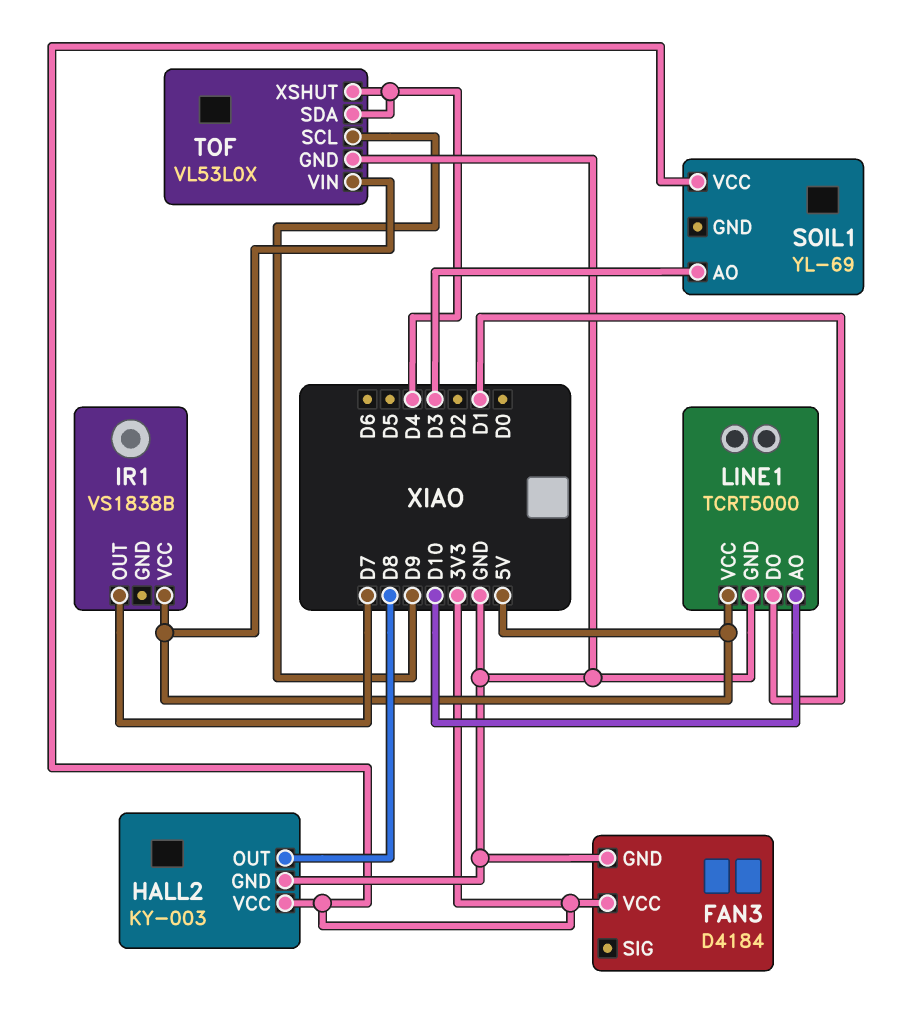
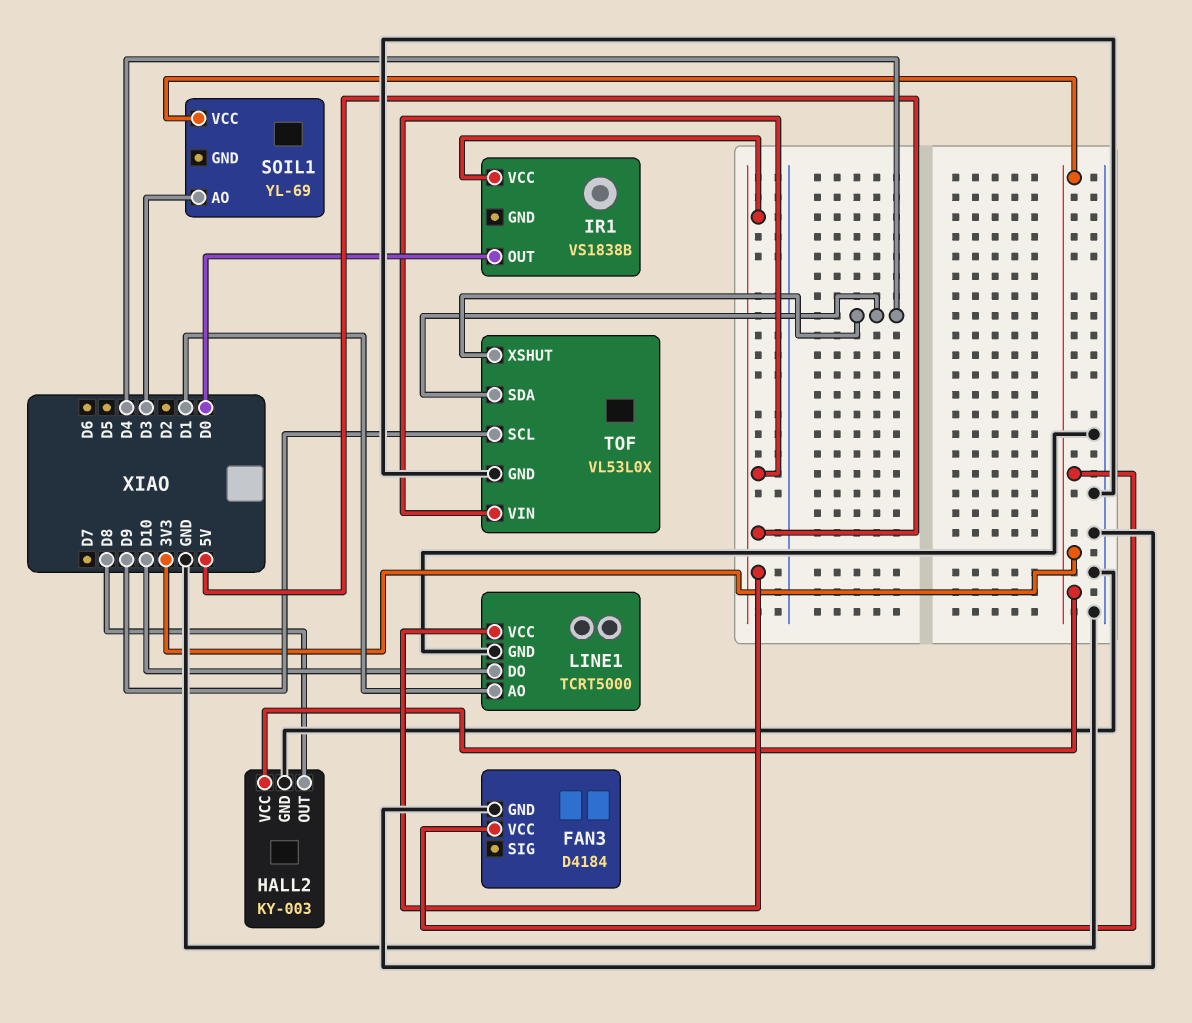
IR1 pin OUT: D7 -> D0
LINE1 pin AO: D10 -> D1
LINE1 pin DO: D1 -> D10

